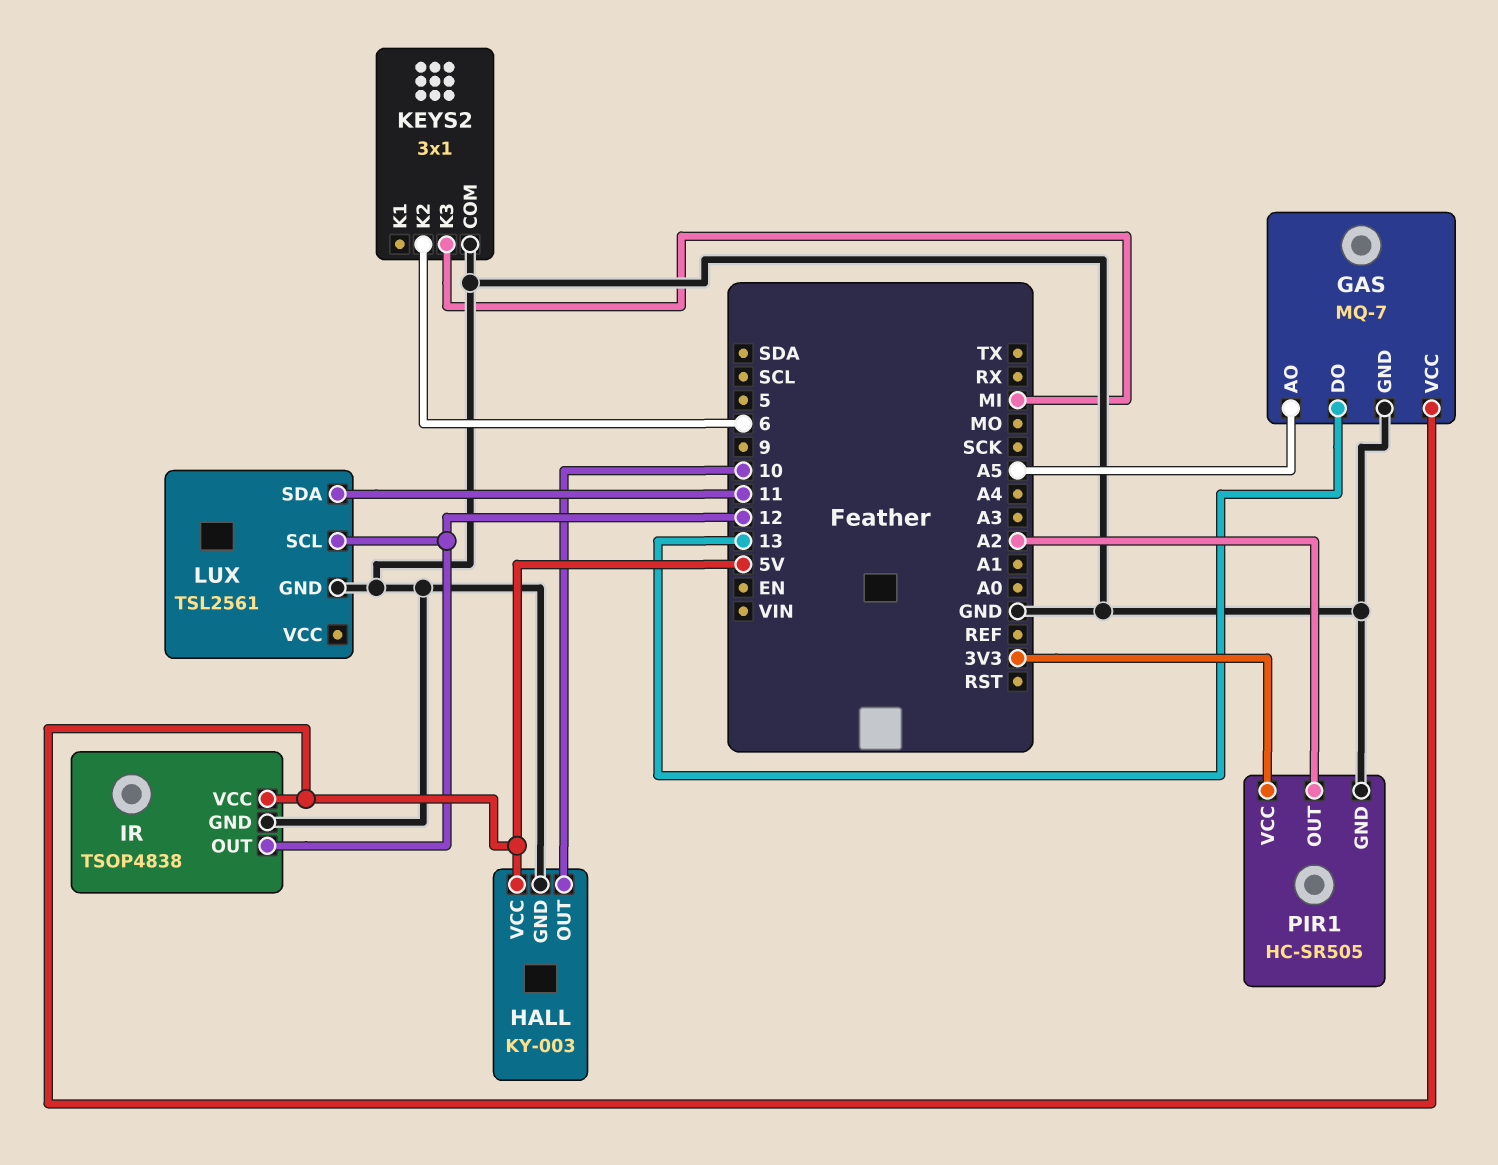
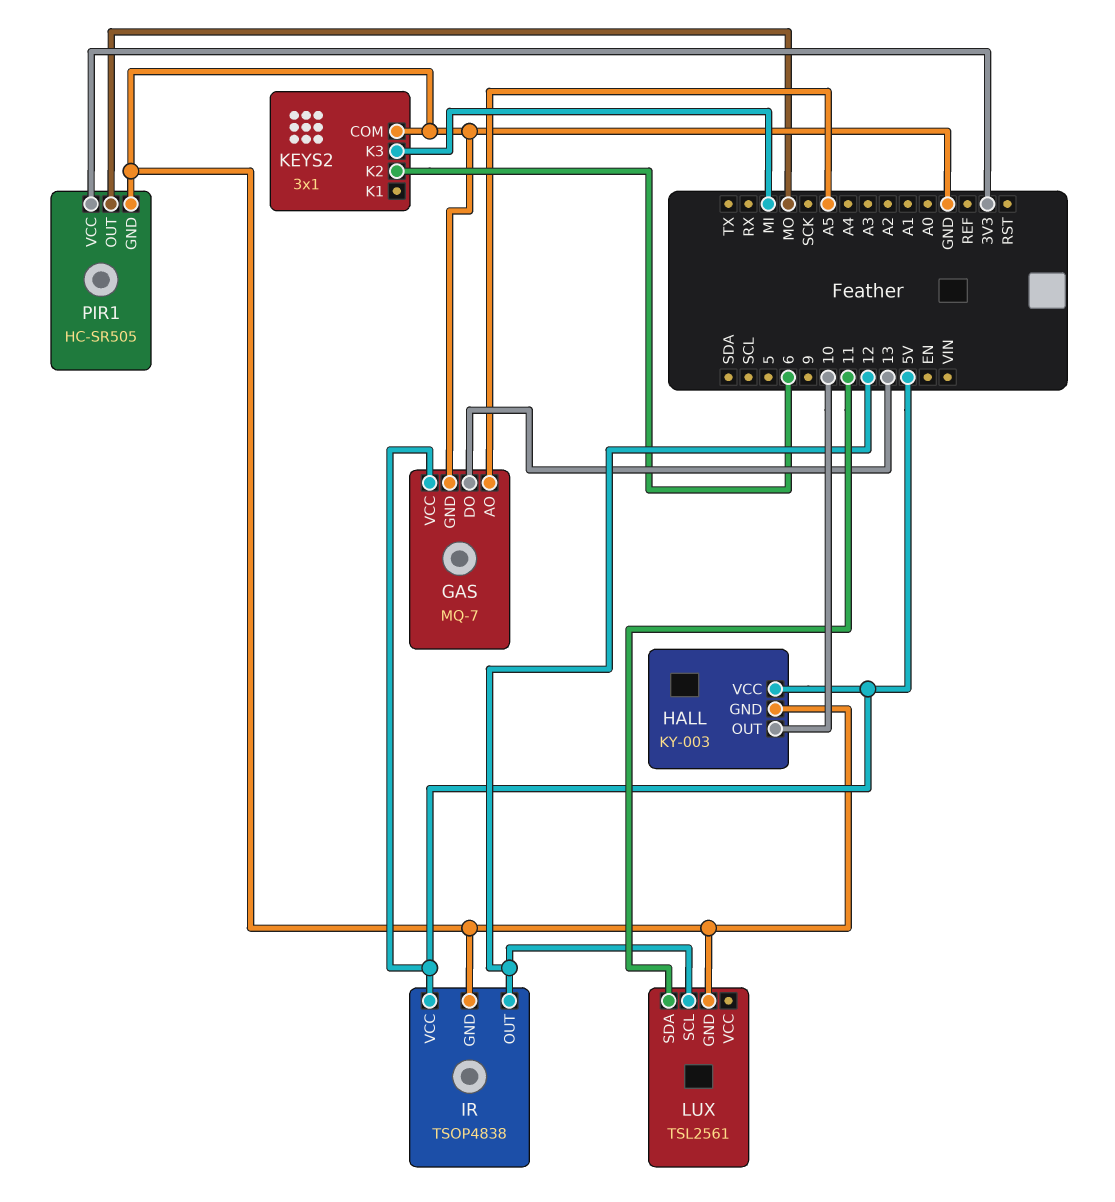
PIR1 pin OUT: A2 -> MO

